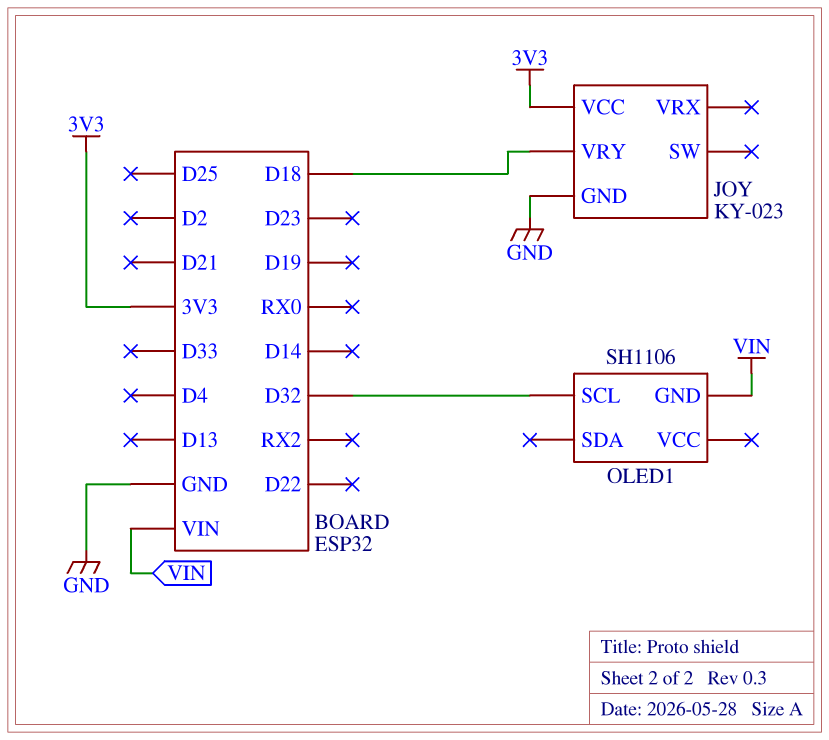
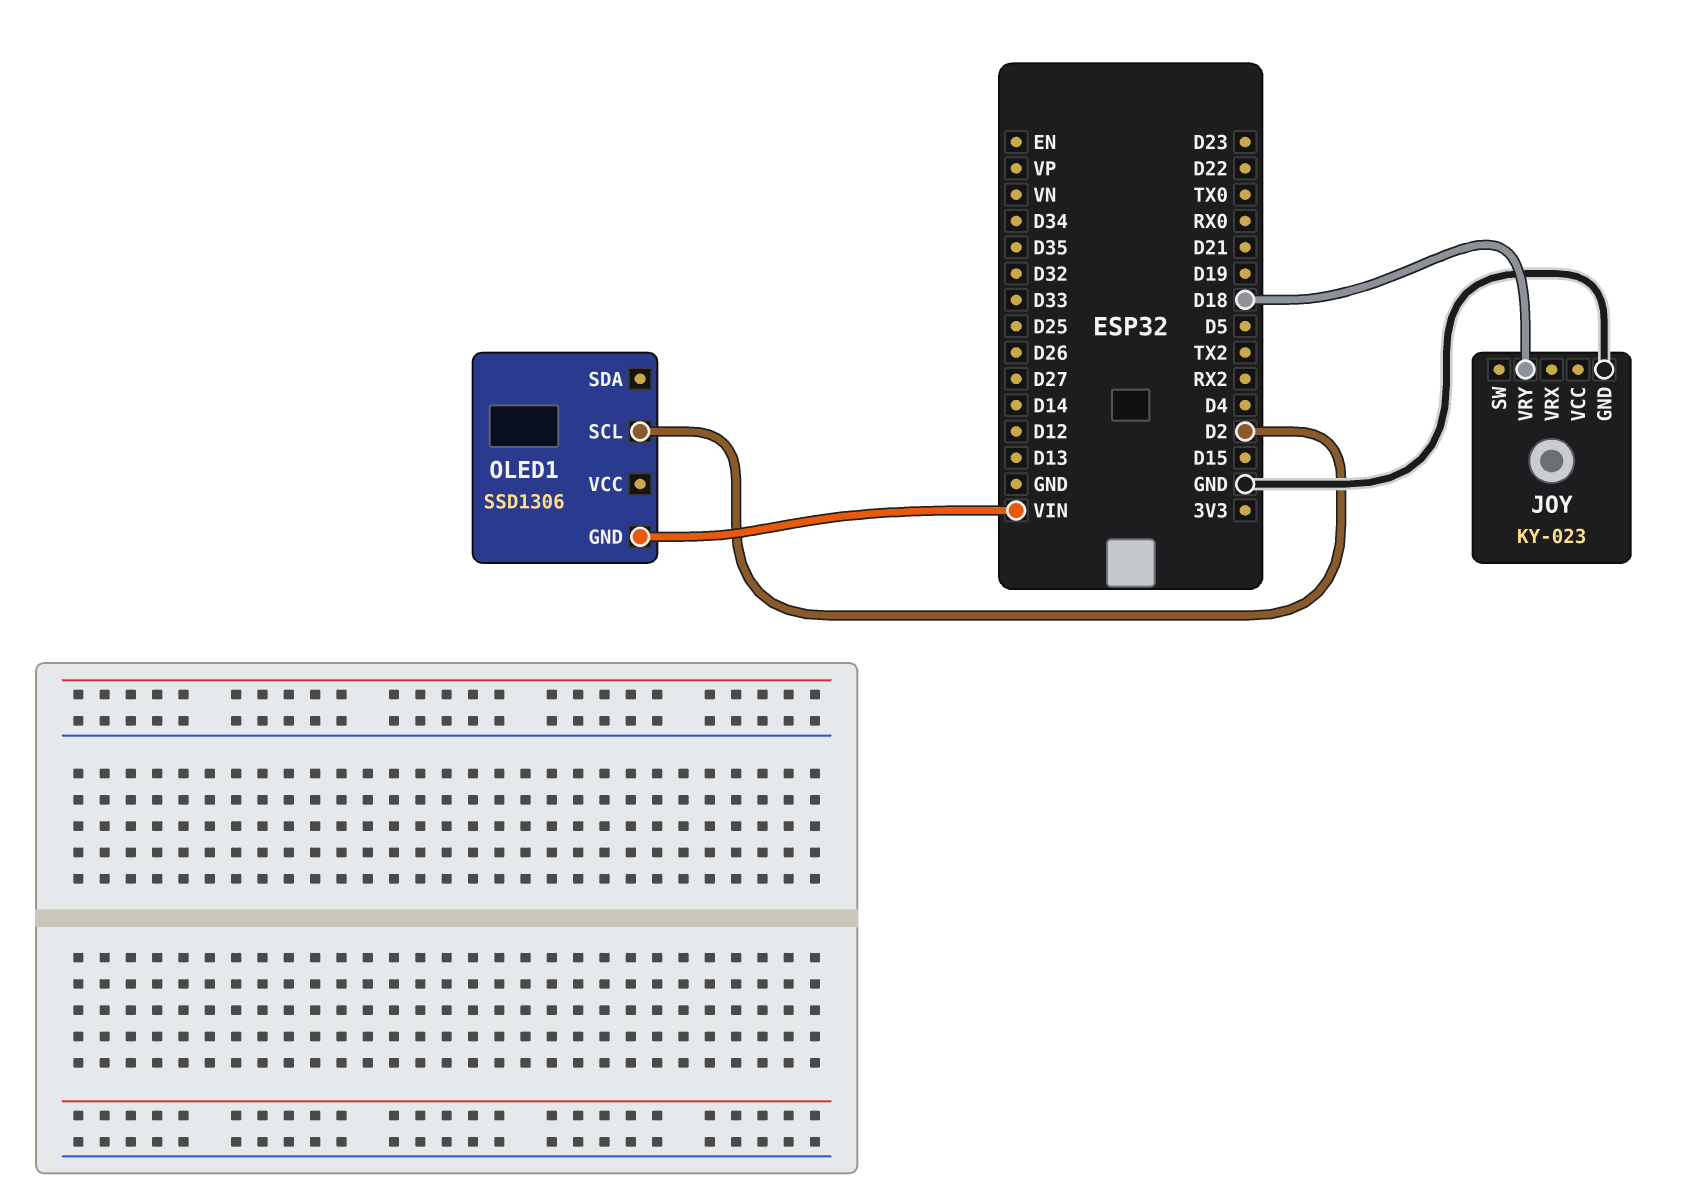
JOY pin VCC: 3V3 -> none
OLED1: SH1106 -> SSD1306
OLED1 pin SCL: D32 -> D2

